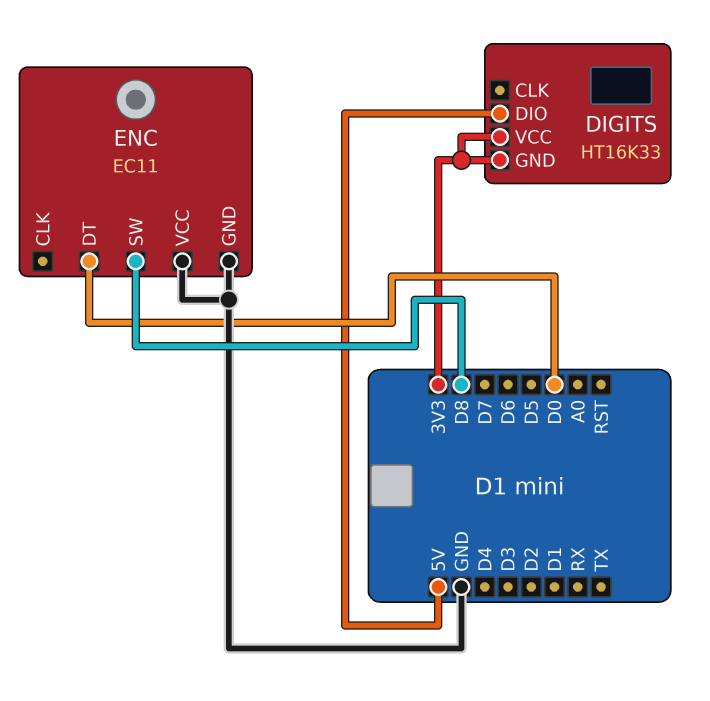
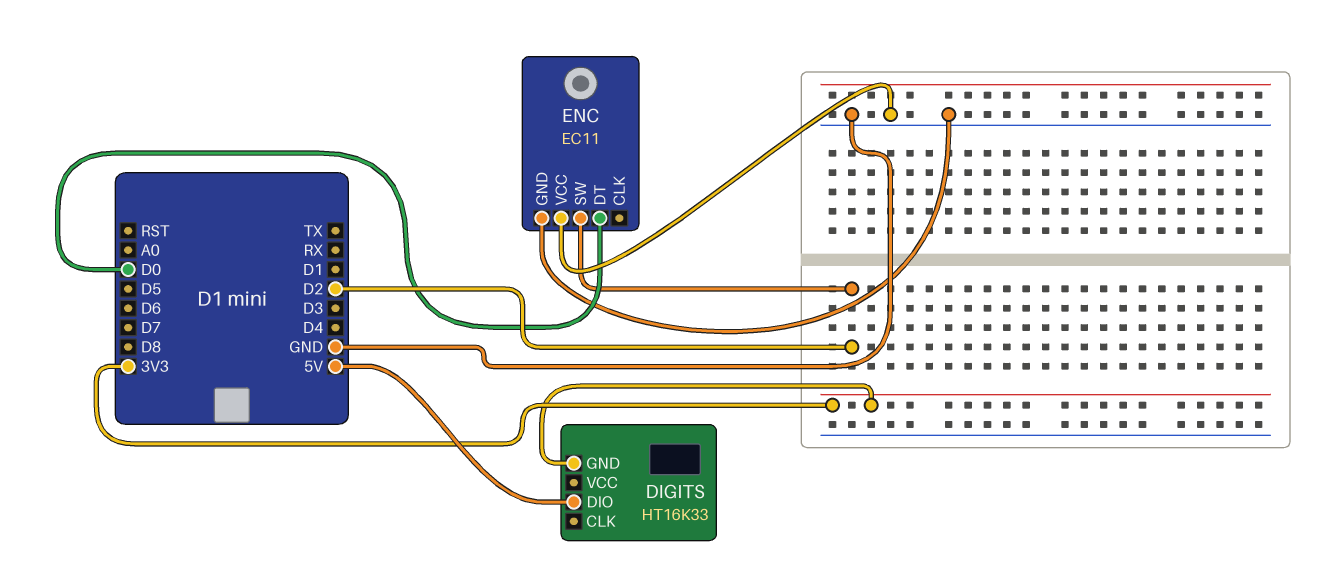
DIGITS pin VCC: 3V3 -> none
ENC pin SW: D8 -> D2

